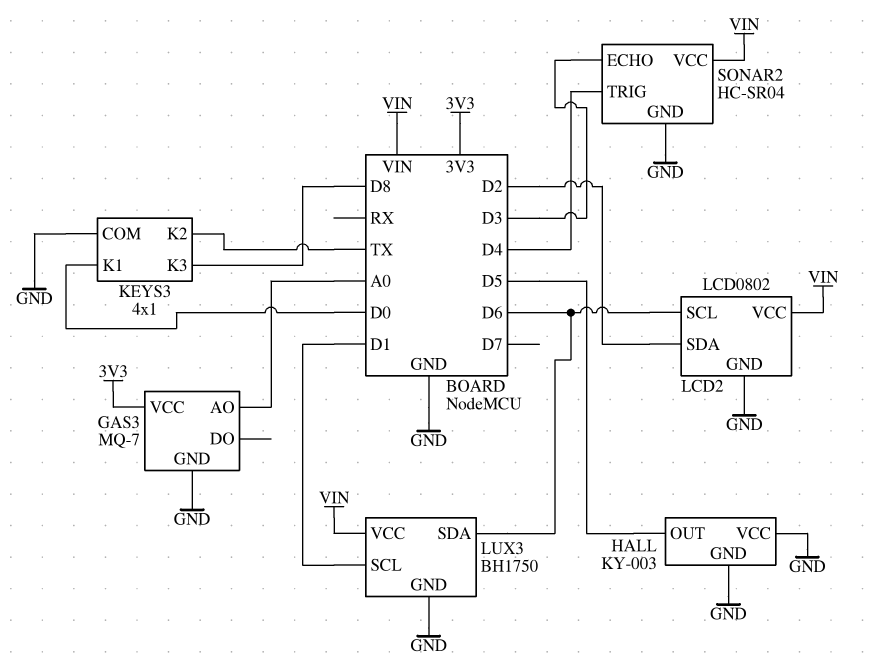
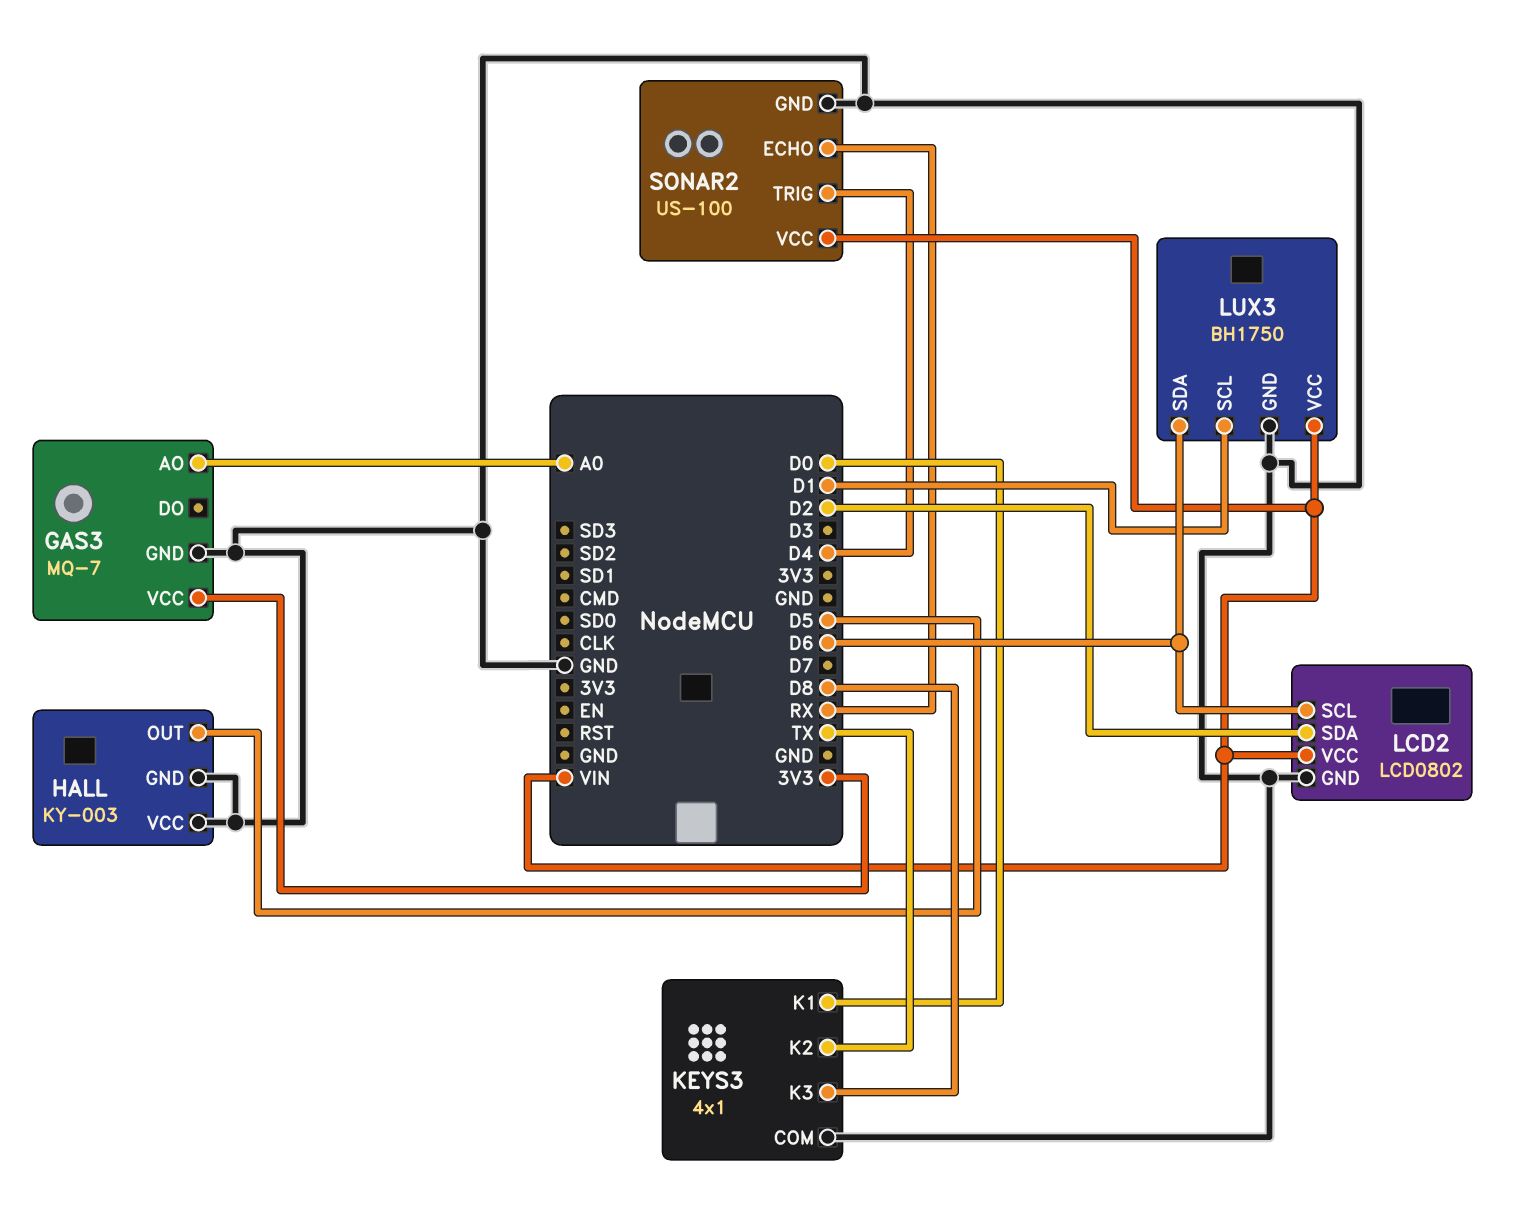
SONAR2: HC-SR04 -> US-100
SONAR2 pin ECHO: D3 -> RX

